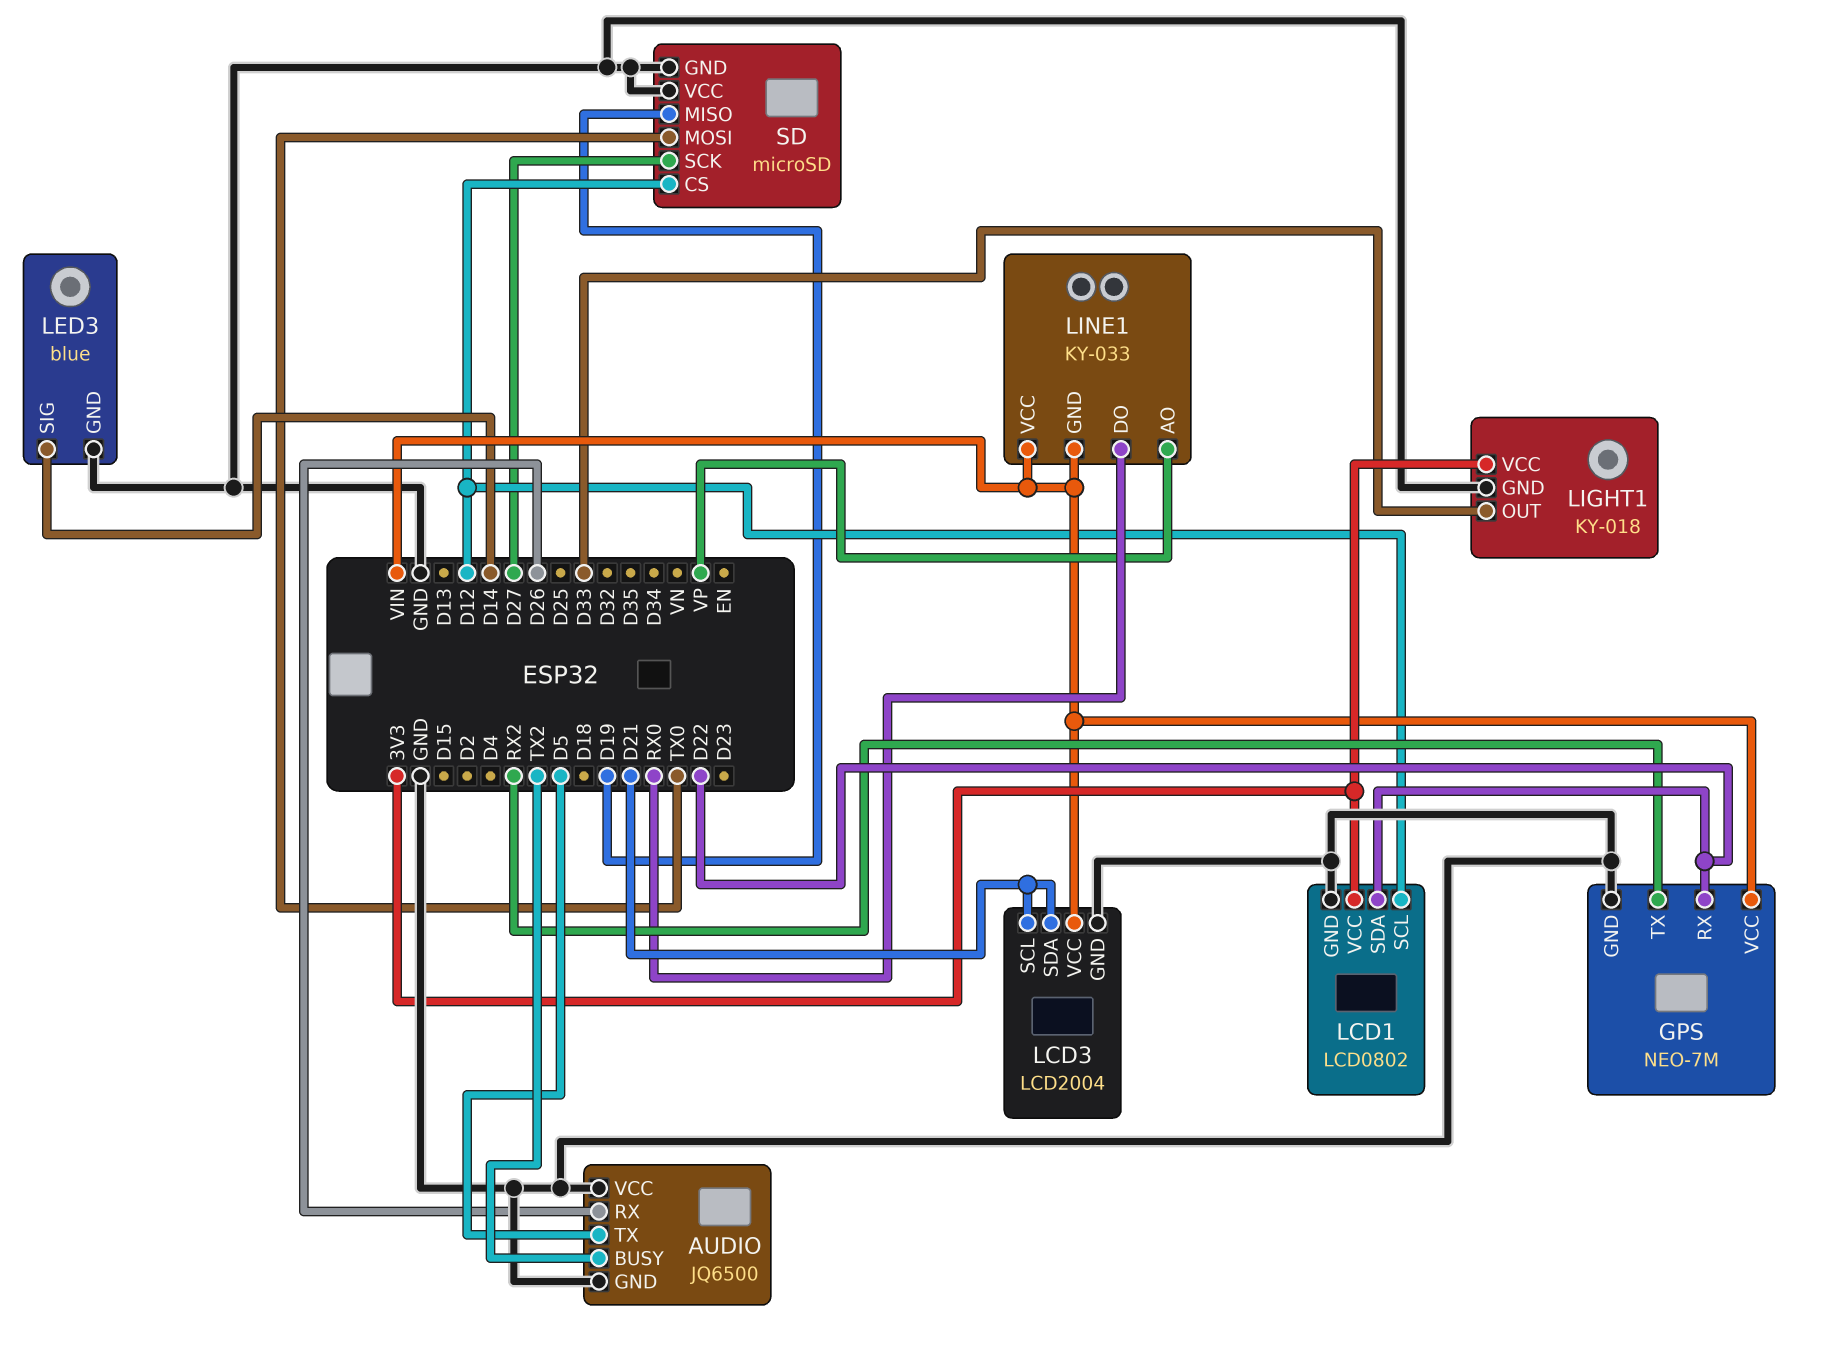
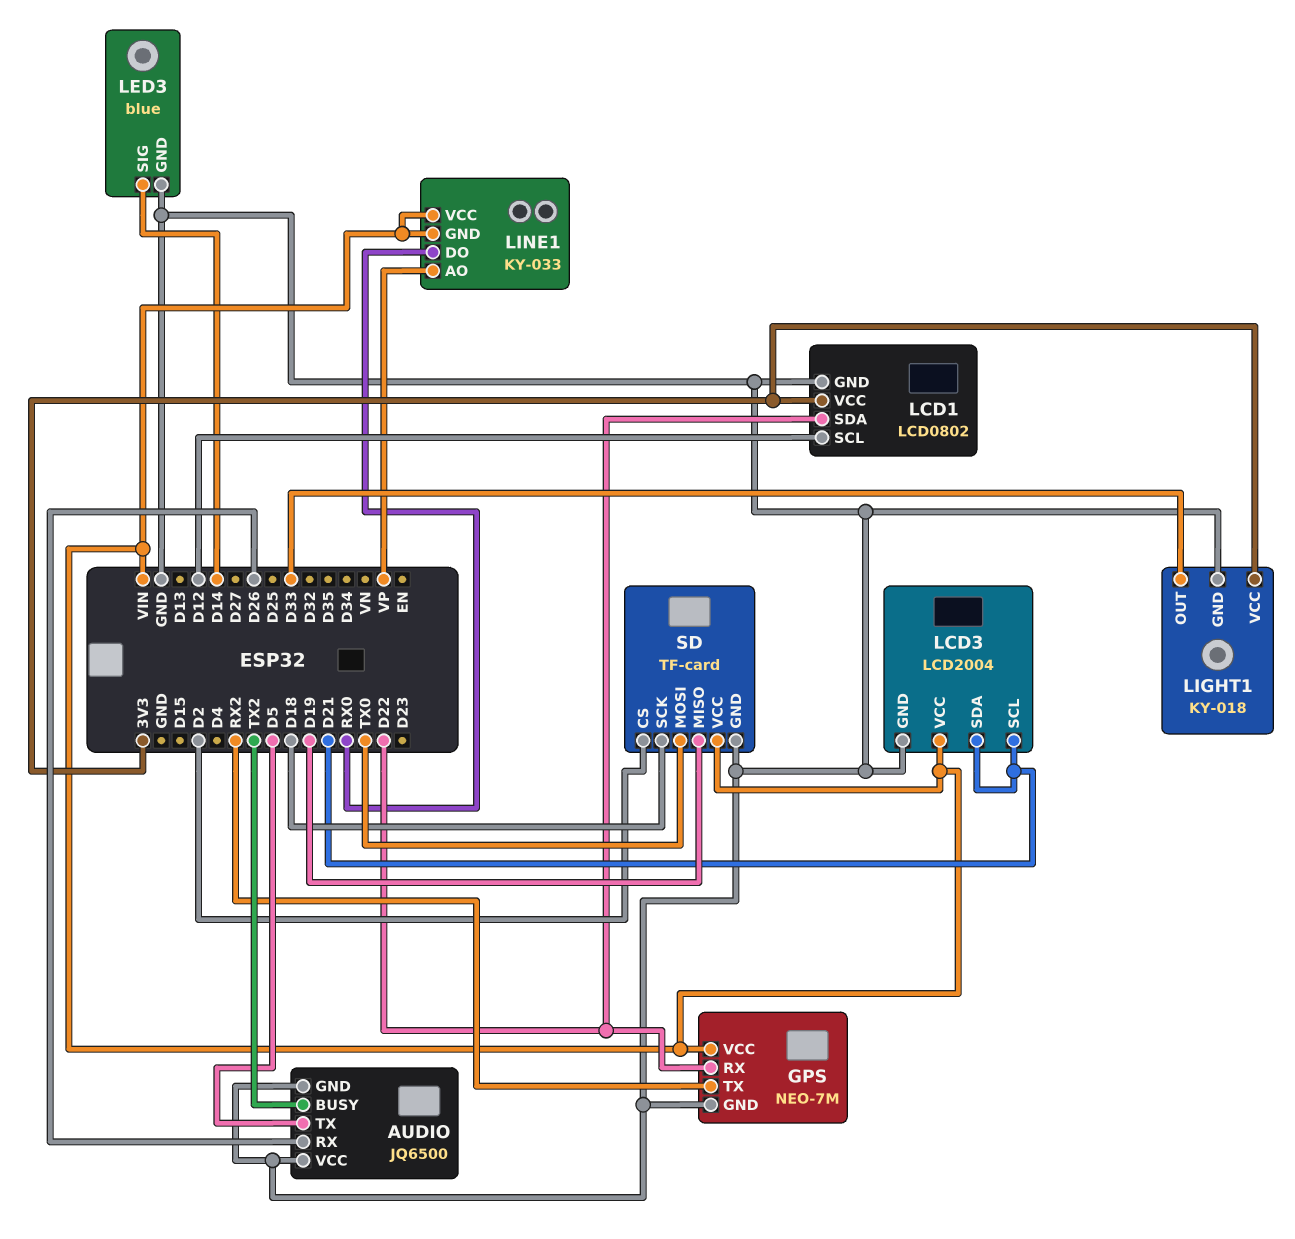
SD: microSD -> TF-card
SD pin CS: D12 -> D2
SD pin SCK: D27 -> D18
SD pin VCC: GND -> VIN

